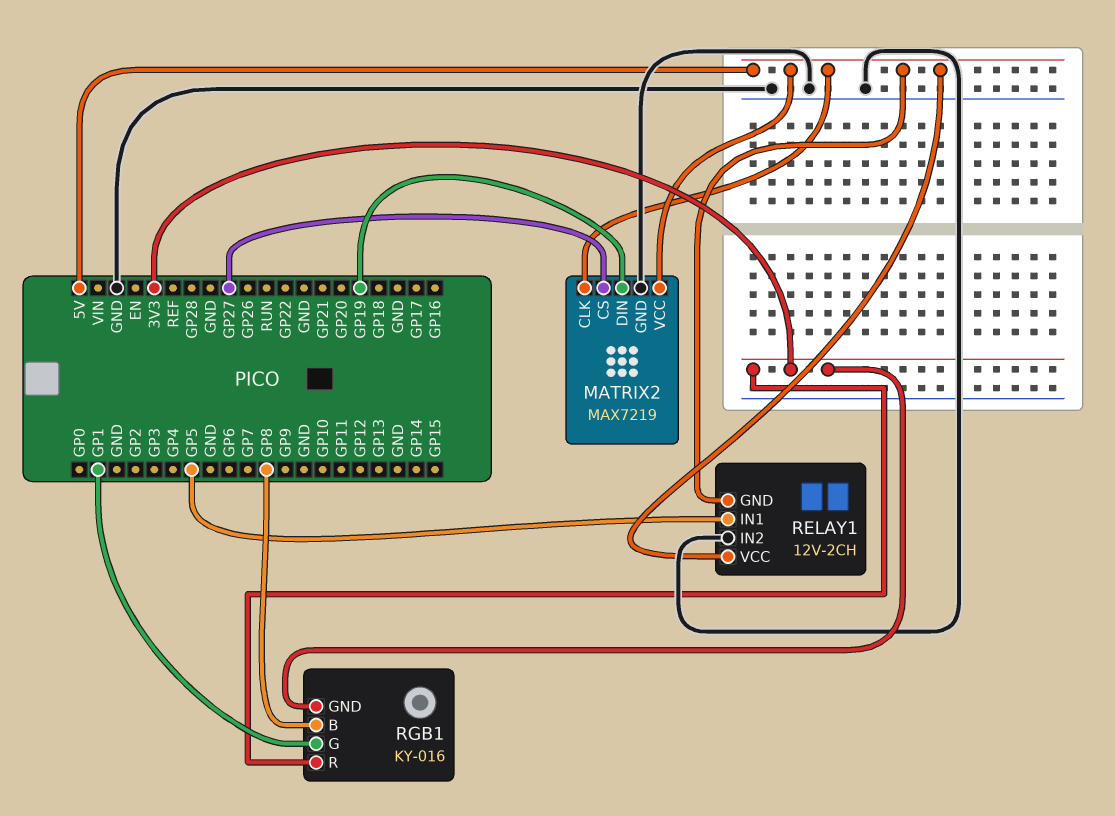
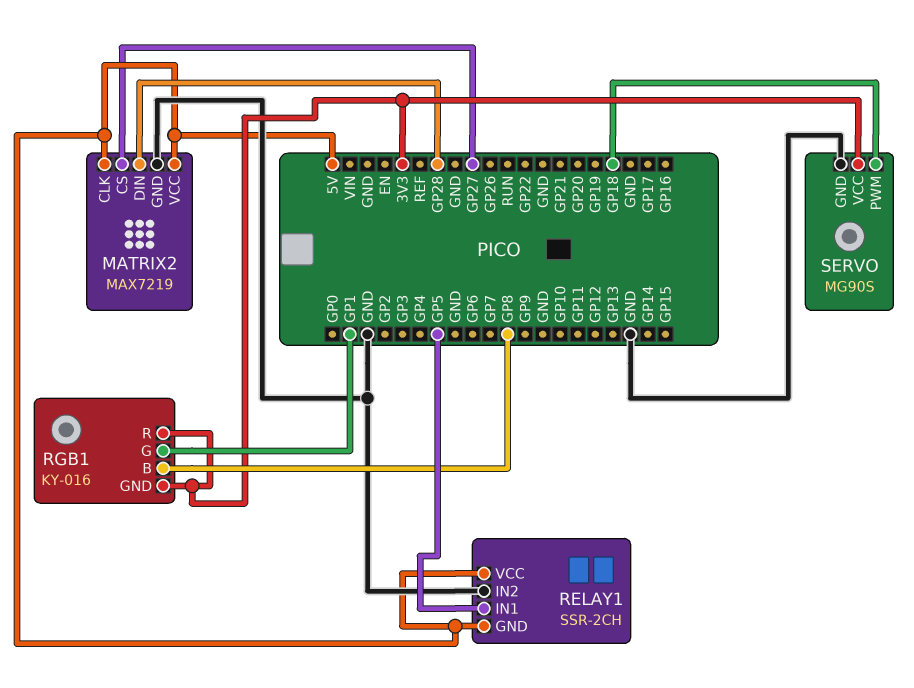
MATRIX2 pin DIN: GP19 -> GP28
RELAY1: 12V-2CH -> SSR-2CH
SERVO: none -> MG90S
SERVO pin GND: none -> GND
SERVO pin PWM: none -> GP18
SERVO pin VCC: none -> 3V3

